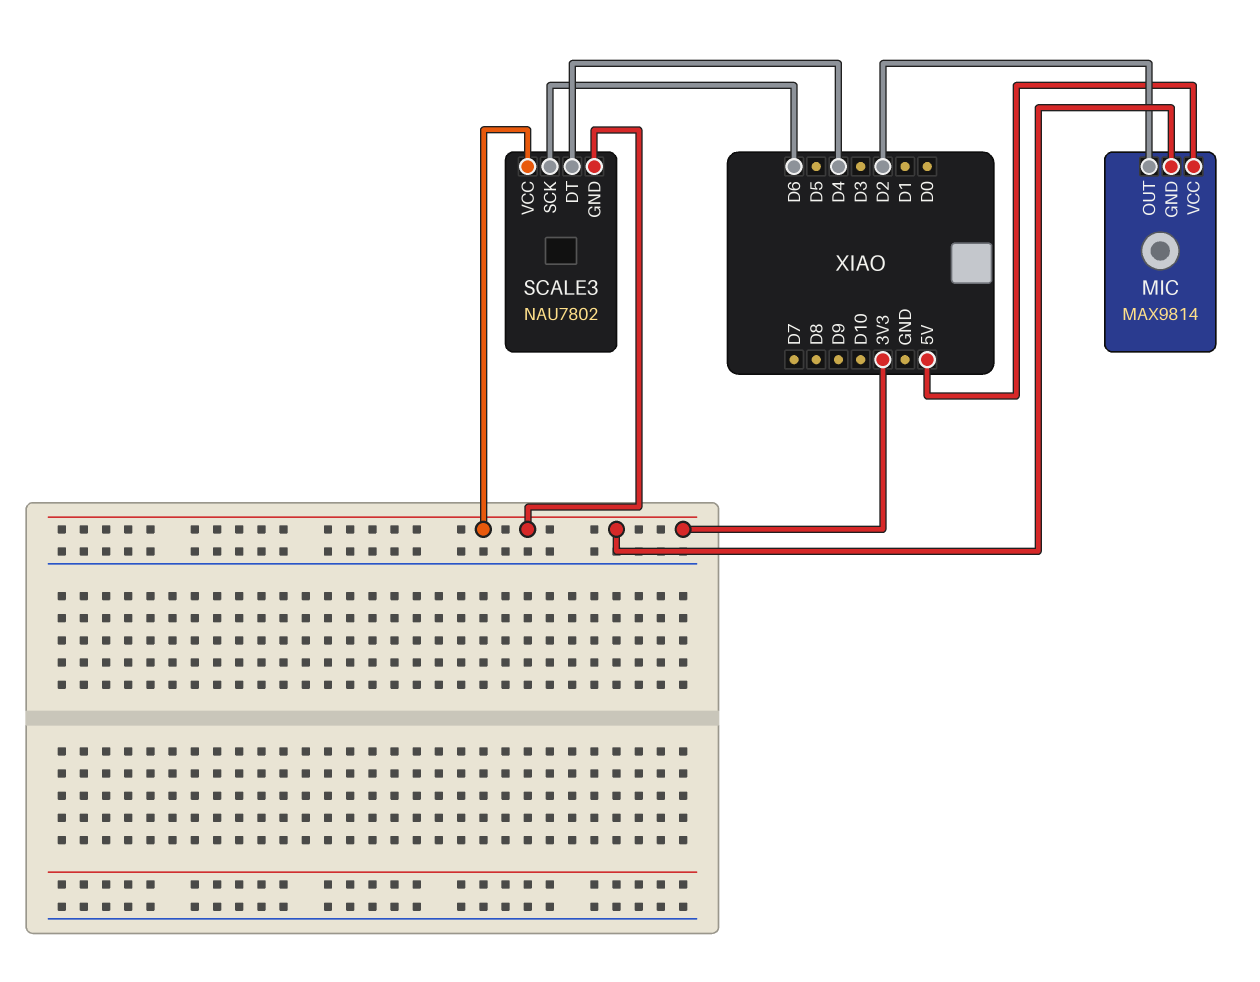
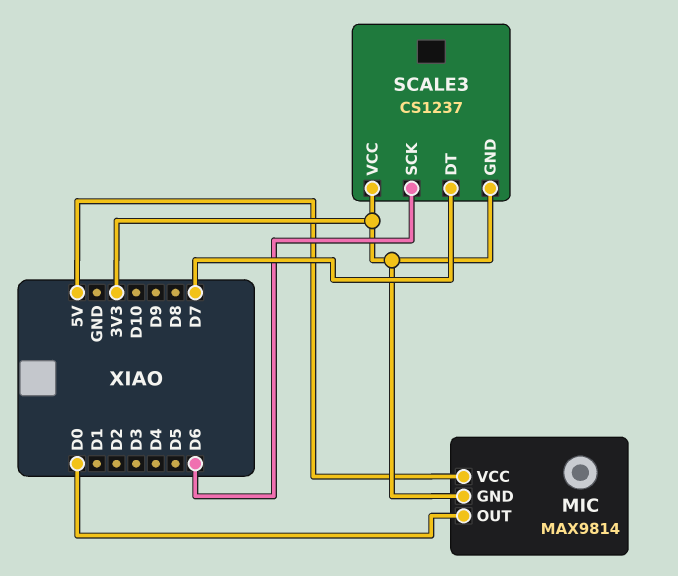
MIC pin OUT: D2 -> D0
SCALE3: NAU7802 -> CS1237
SCALE3 pin DT: D4 -> D7

